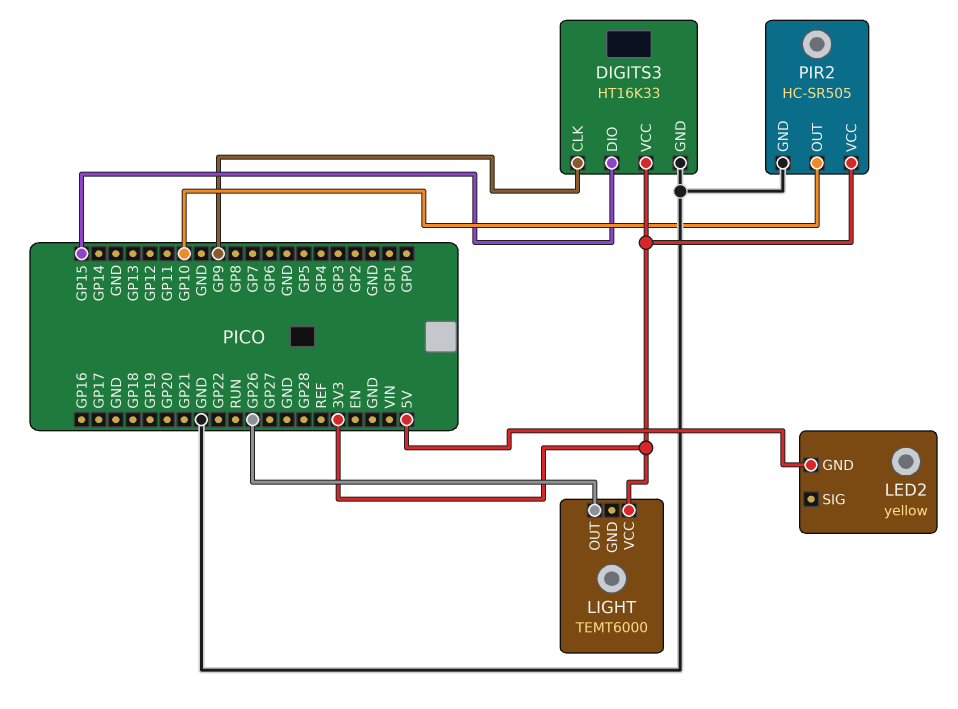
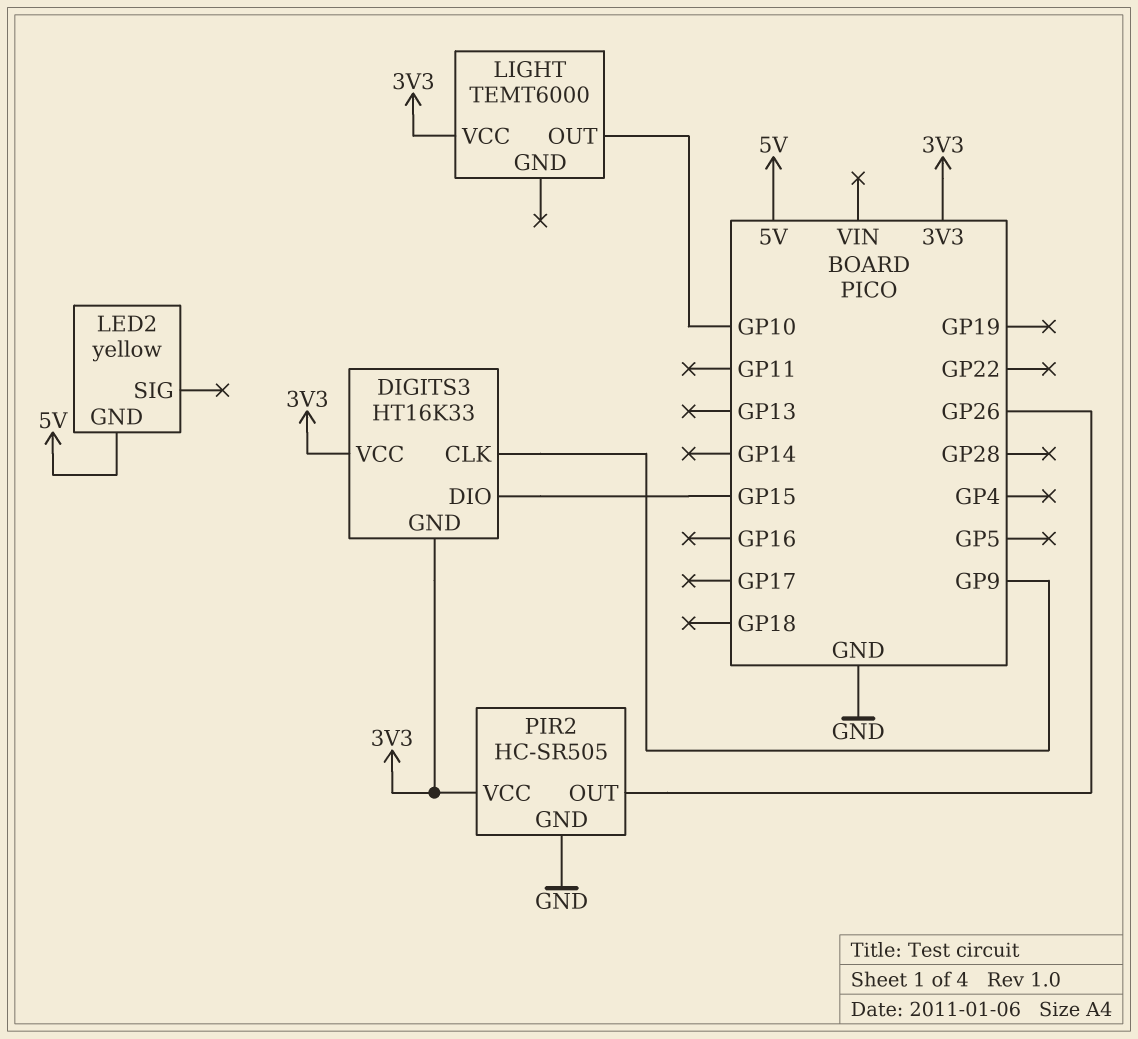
DIGITS3 pin GND: GND -> 3V3
LIGHT pin OUT: GP26 -> GP10
PIR2 pin OUT: GP10 -> GP26

